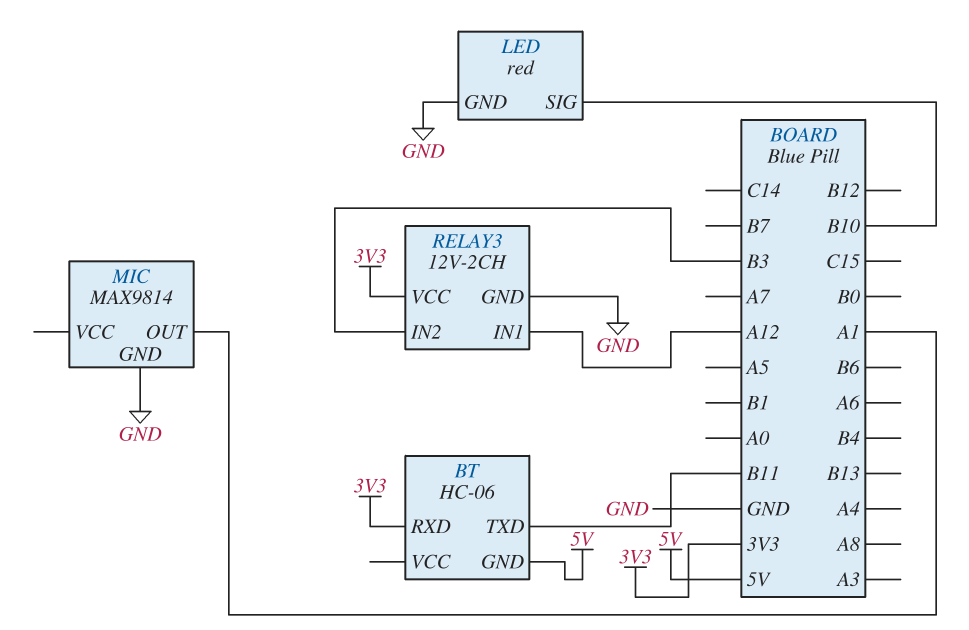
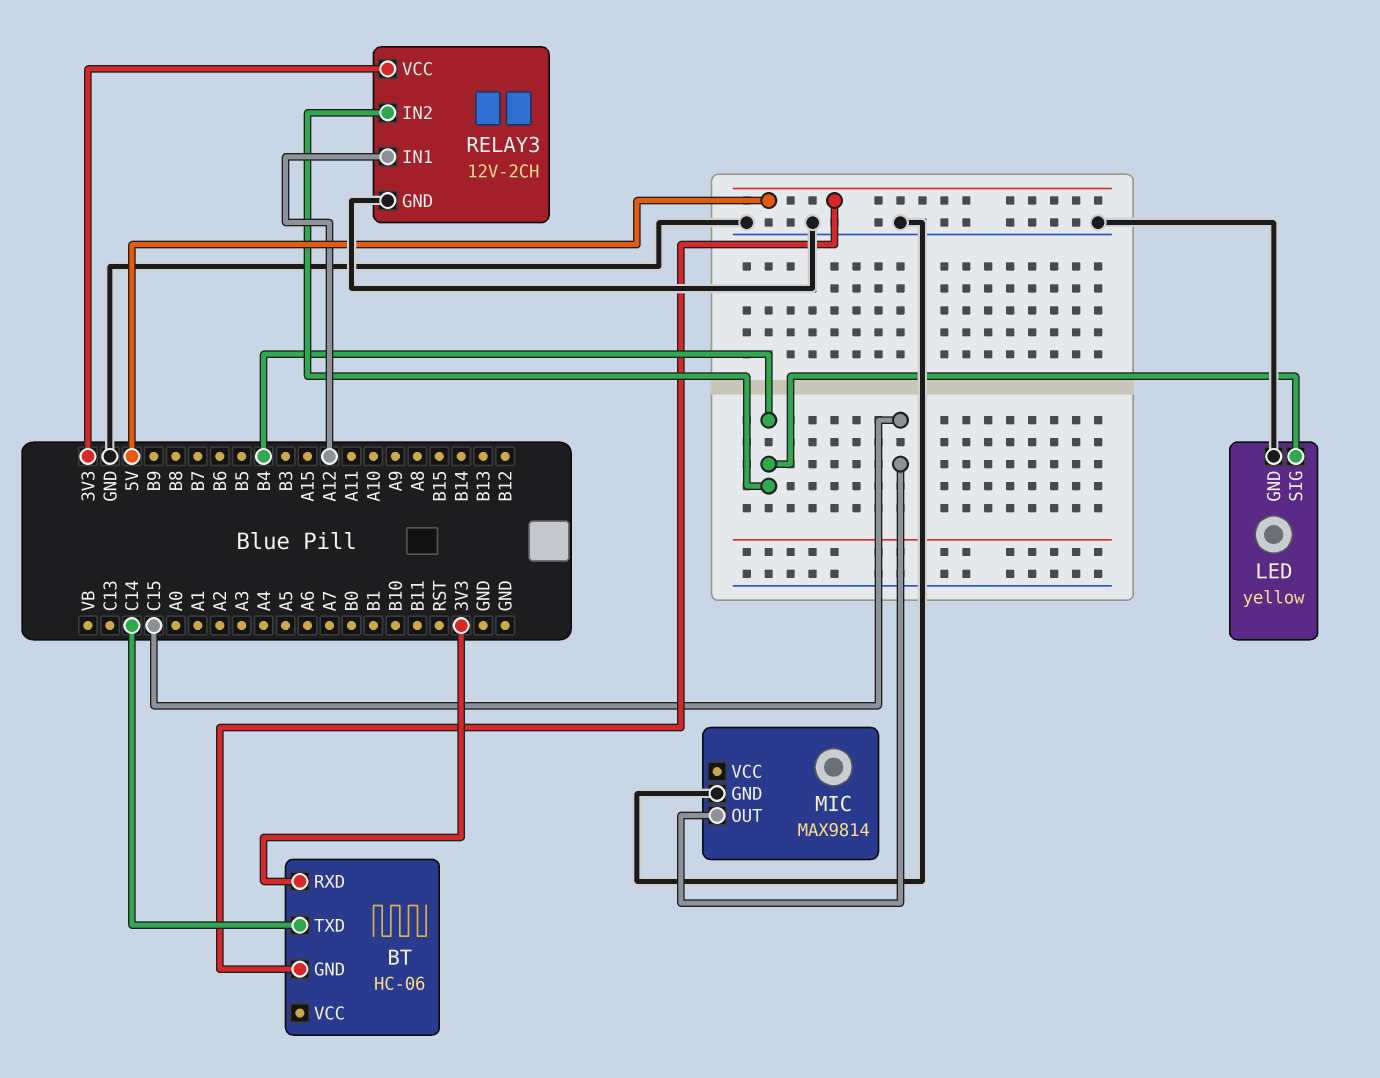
BT pin TXD: B11 -> C14
LED: red -> yellow
LED pin SIG: B10 -> B4
MIC pin OUT: A1 -> C15
RELAY3 pin IN2: B3 -> B4

